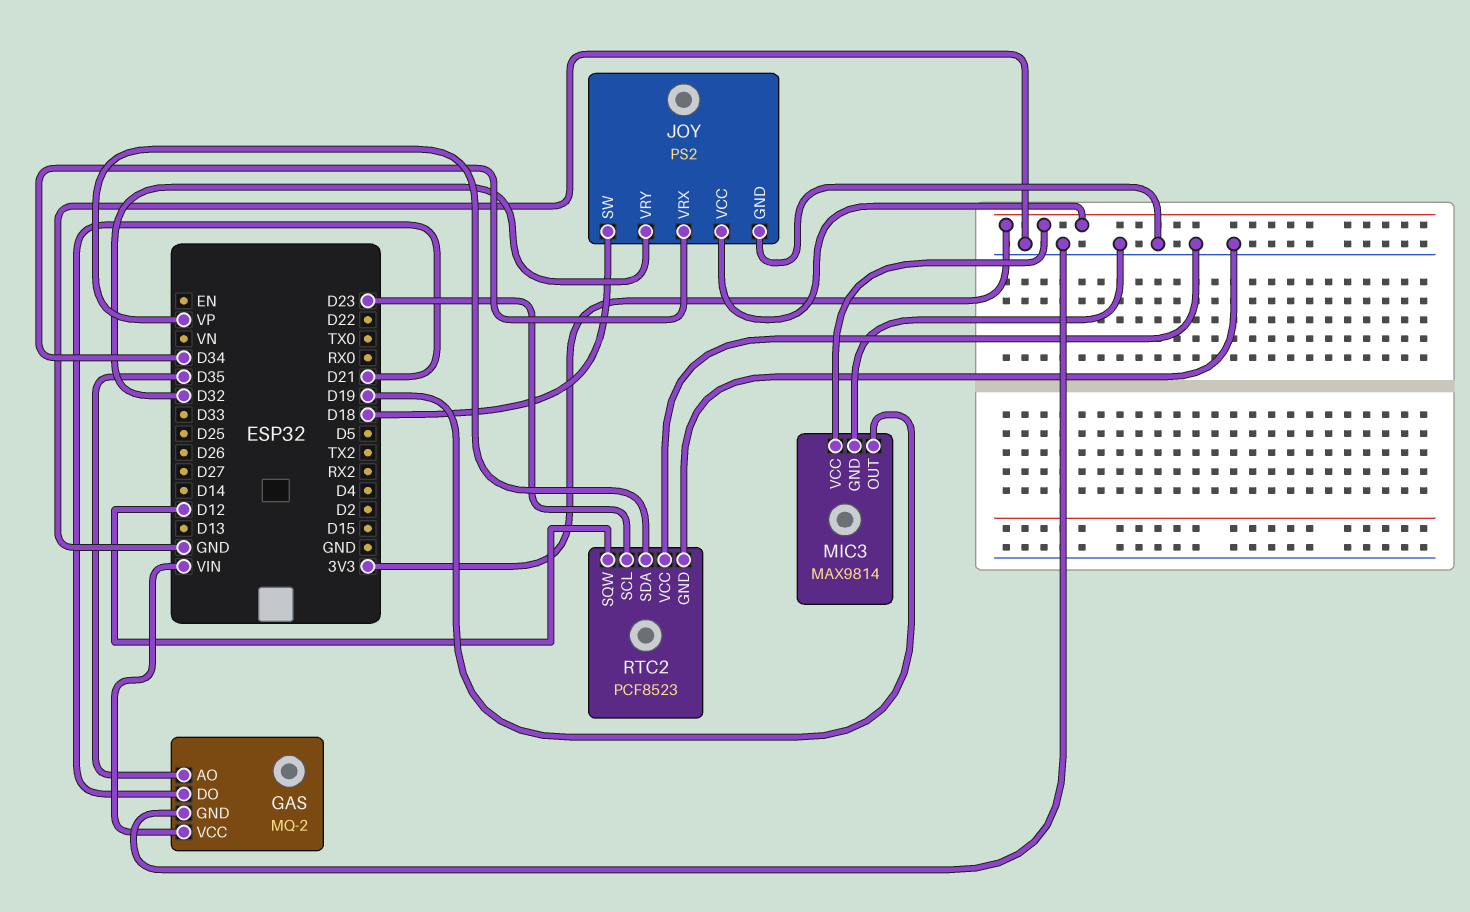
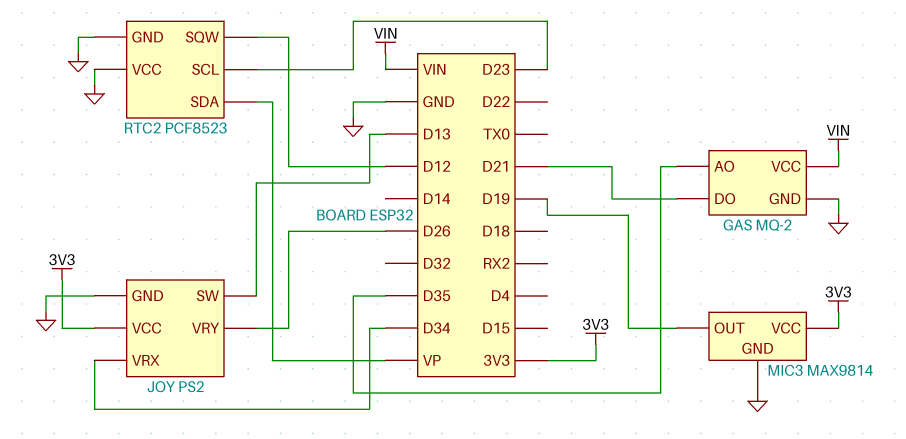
JOY pin SW: D18 -> D13
JOY pin VRY: D32 -> D26

